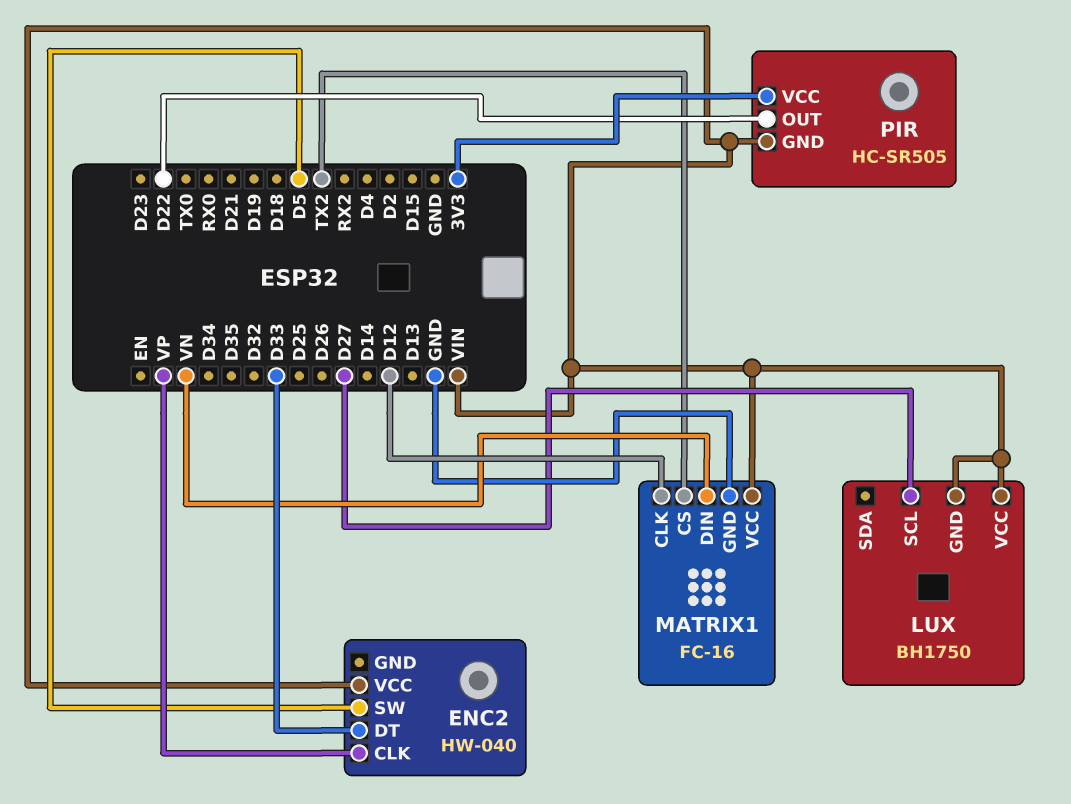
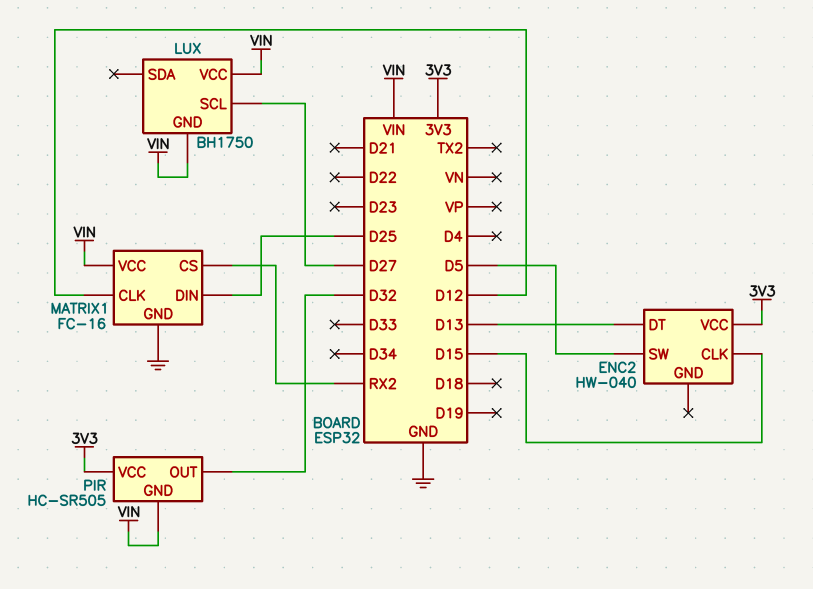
ENC2 pin CLK: VP -> D15
ENC2 pin DT: D33 -> D13
ENC2 pin VCC: VIN -> 3V3
MATRIX1 pin CS: TX2 -> RX2
MATRIX1 pin DIN: VN -> D25
PIR pin OUT: D22 -> D32

